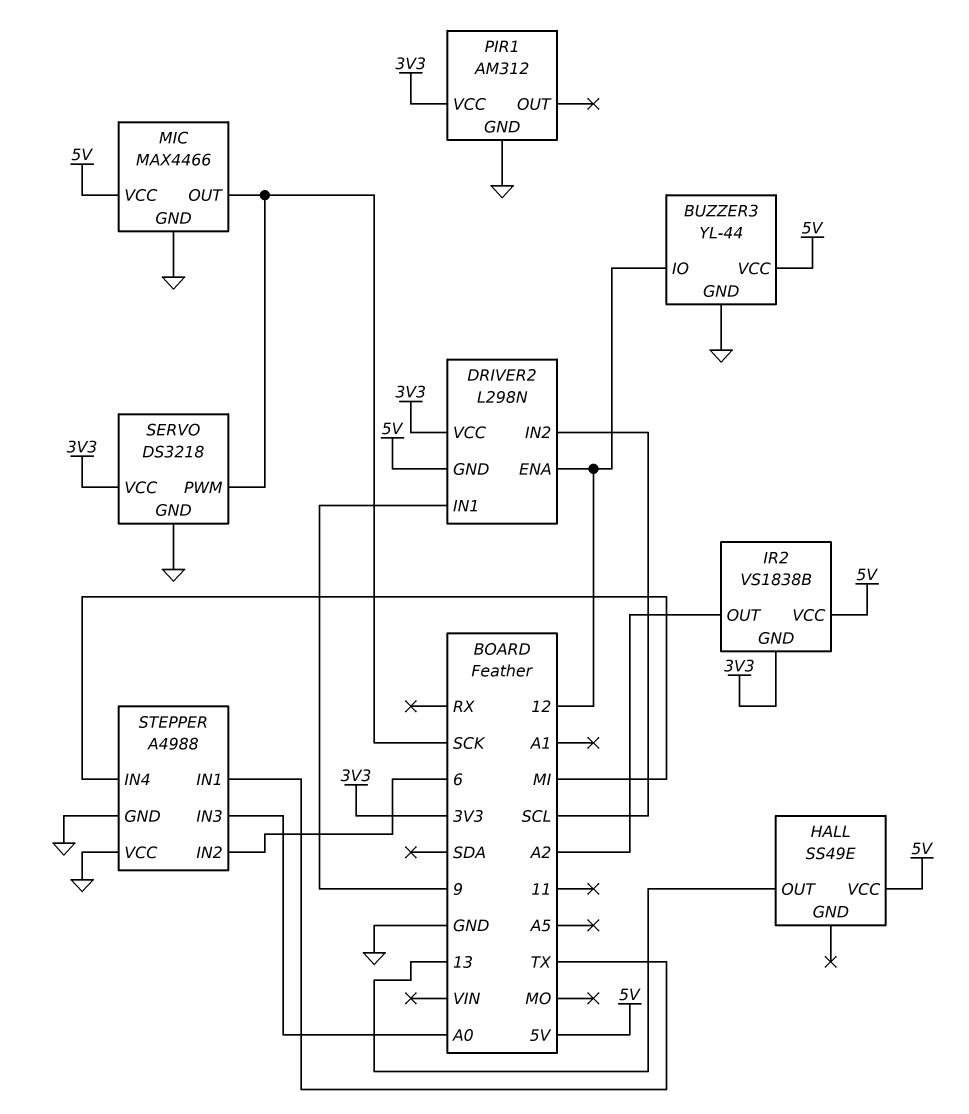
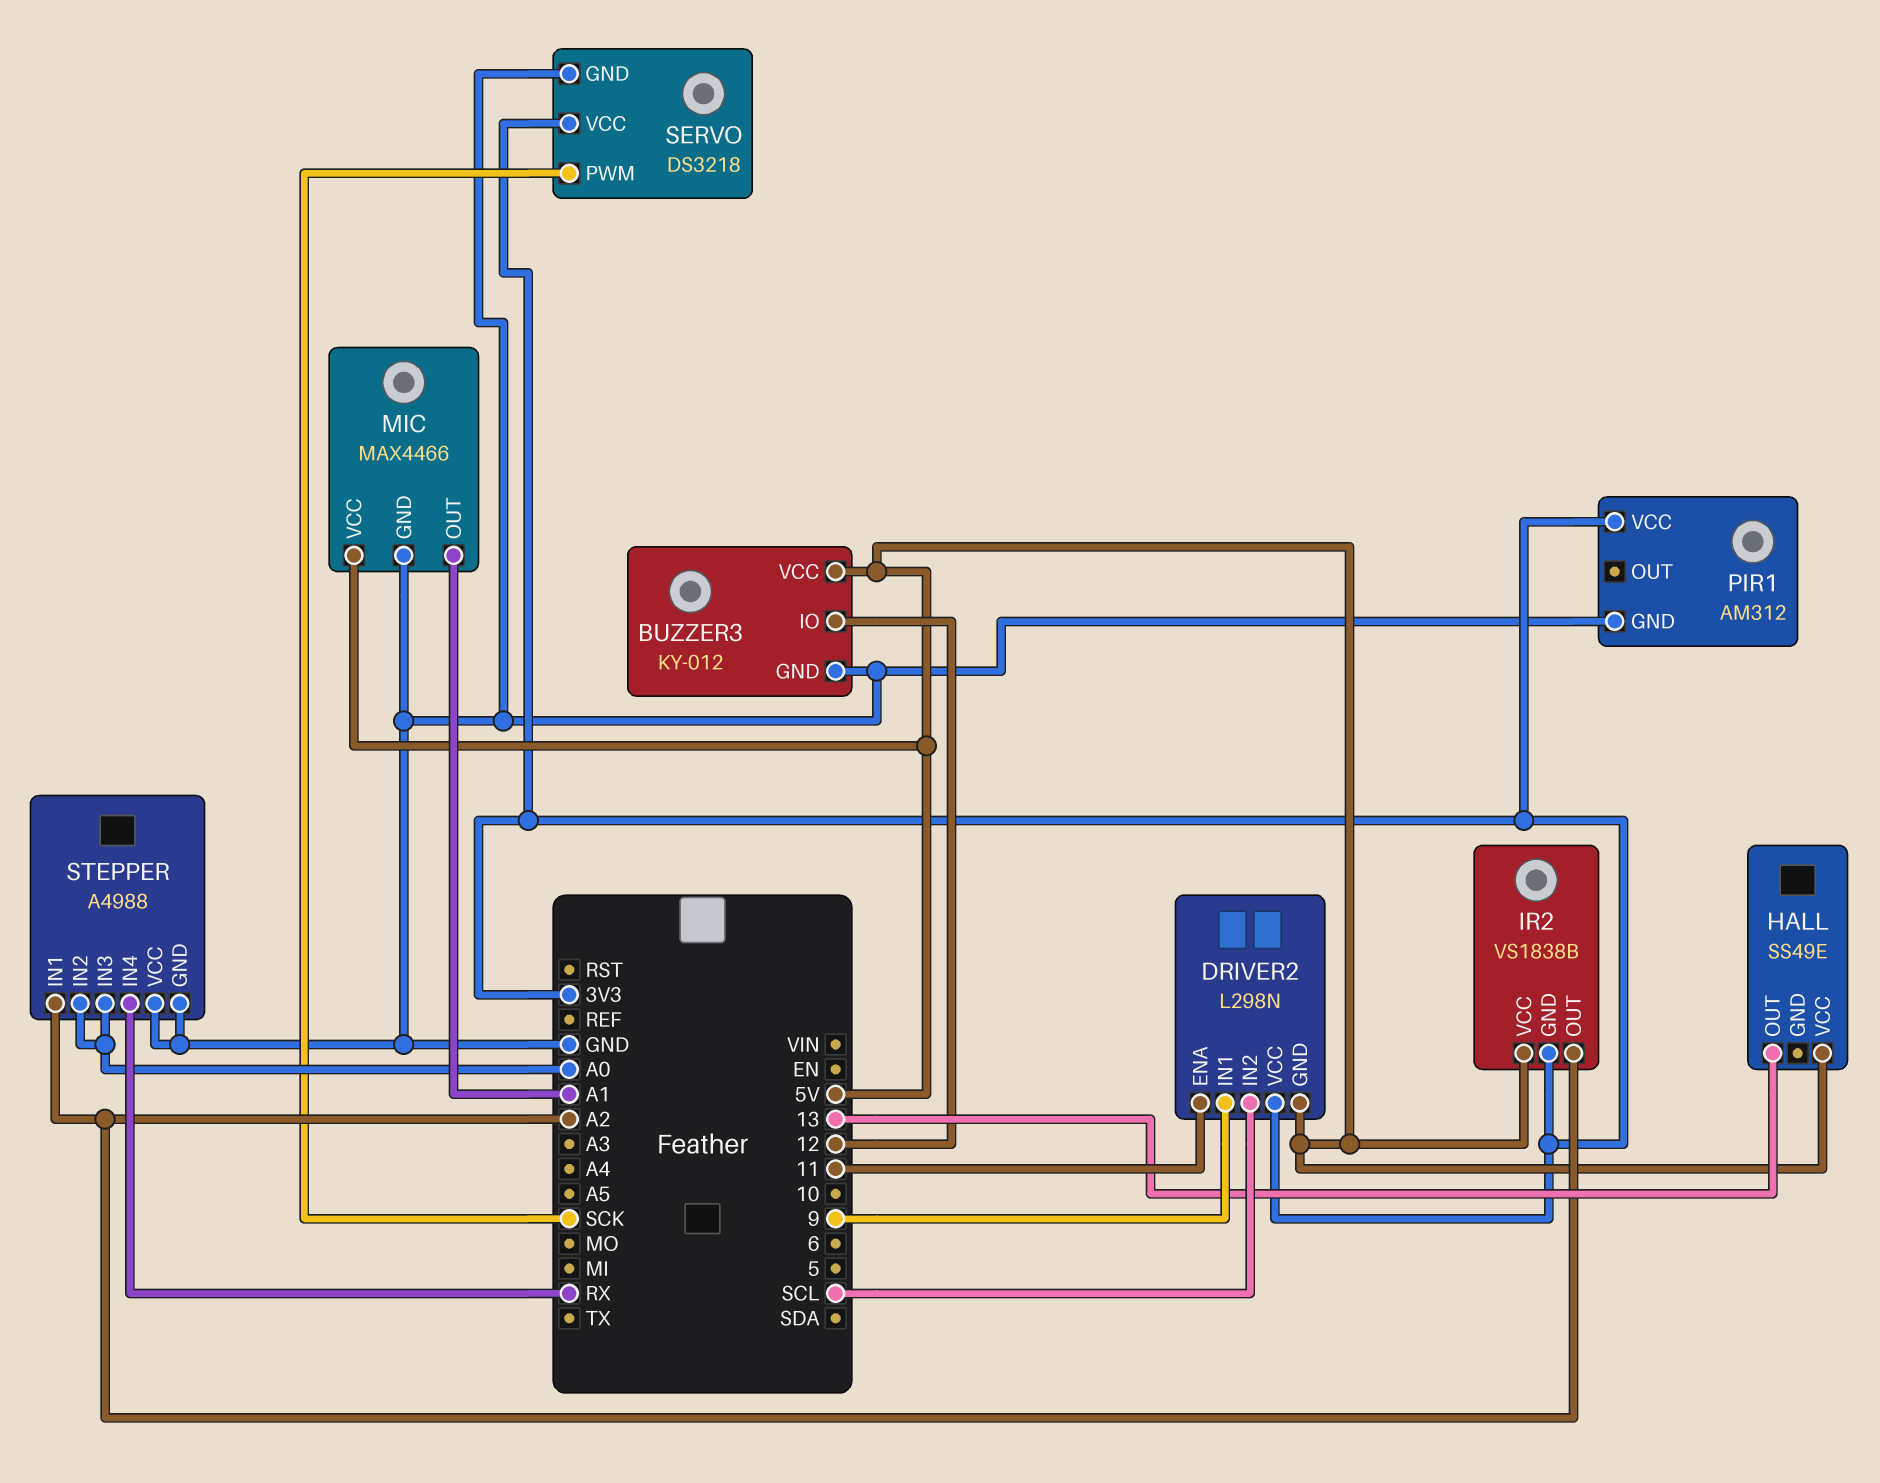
BUZZER3: YL-44 -> KY-012
DRIVER2 pin ENA: 12 -> 11
MIC pin OUT: SCK -> A1
STEPPER pin IN1: TX -> A2
STEPPER pin IN2: 6 -> A0
STEPPER pin IN4: MI -> RX

